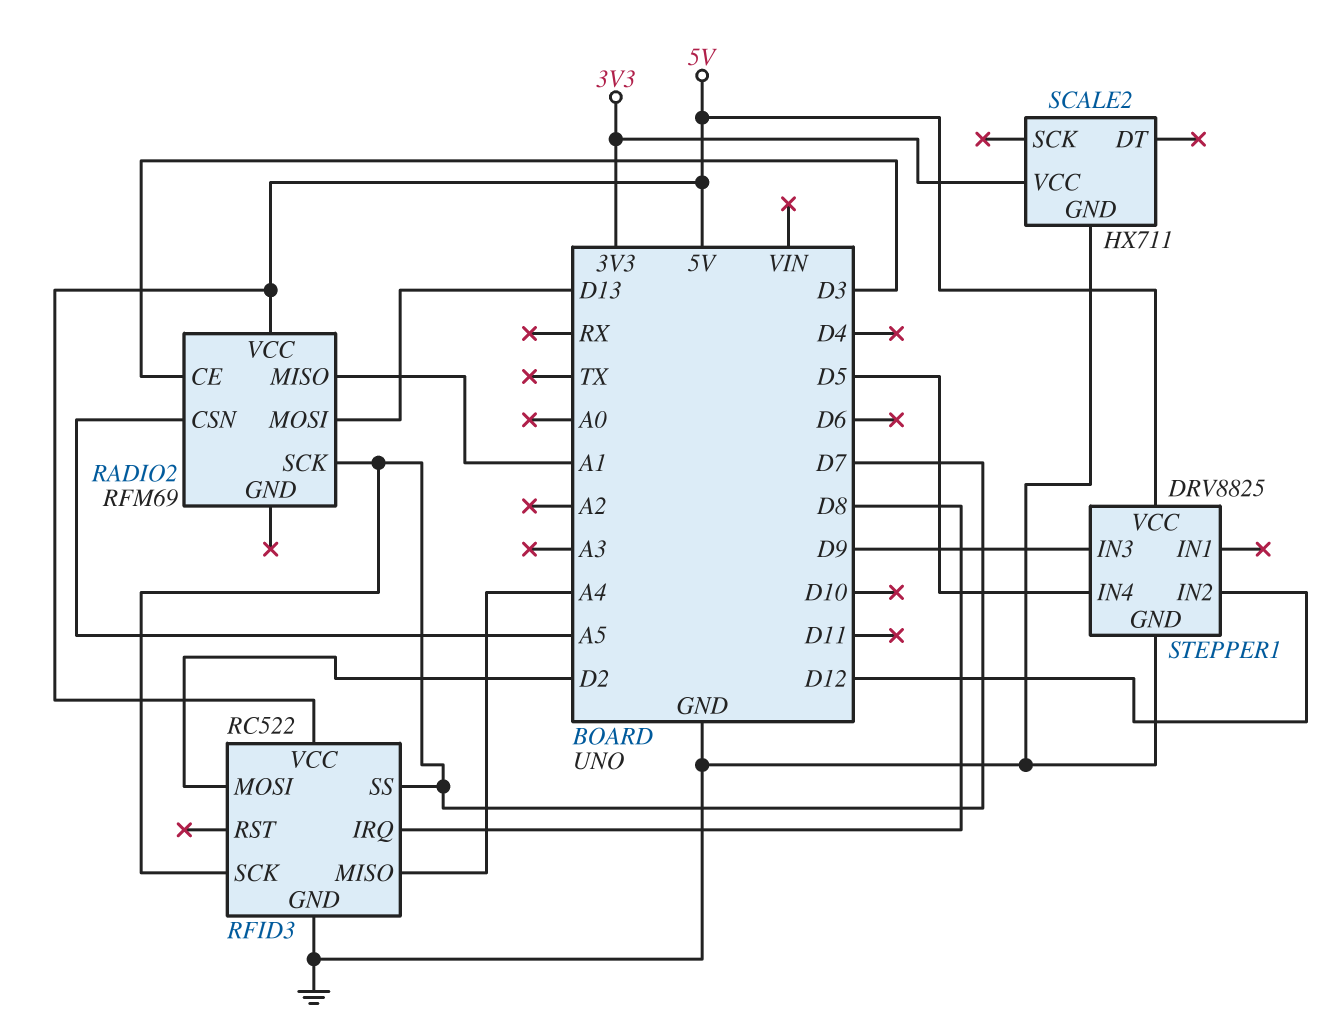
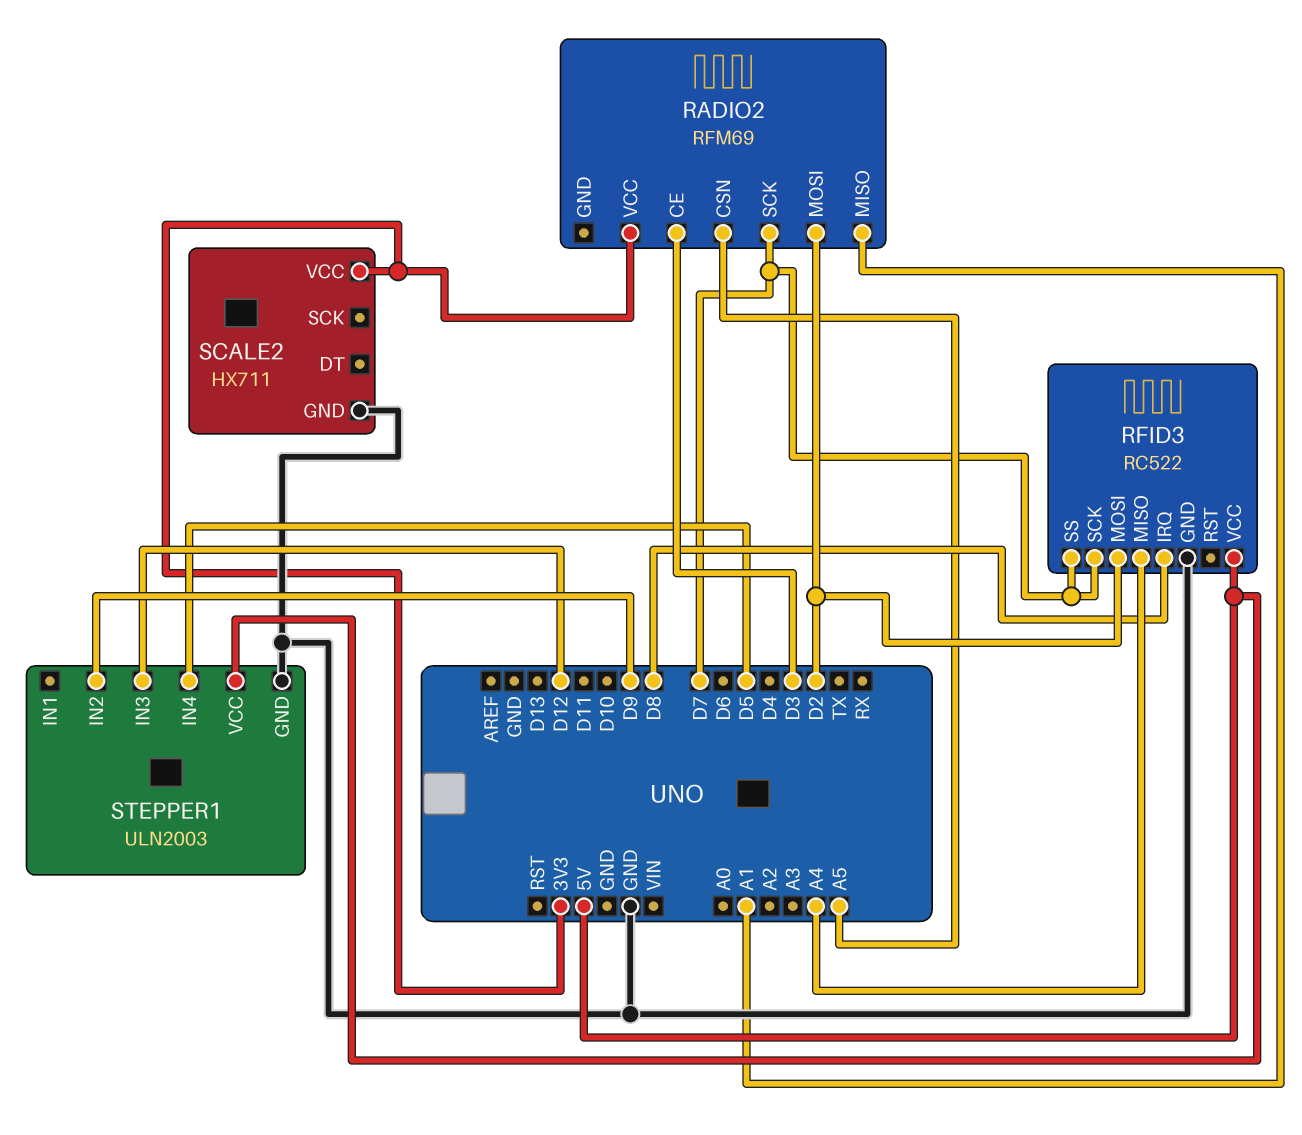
RADIO2 pin MOSI: D13 -> D2
RADIO2 pin VCC: 5V -> 3V3
STEPPER1: DRV8825 -> ULN2003
STEPPER1 pin IN2: D12 -> D9
STEPPER1 pin IN3: D9 -> D12

